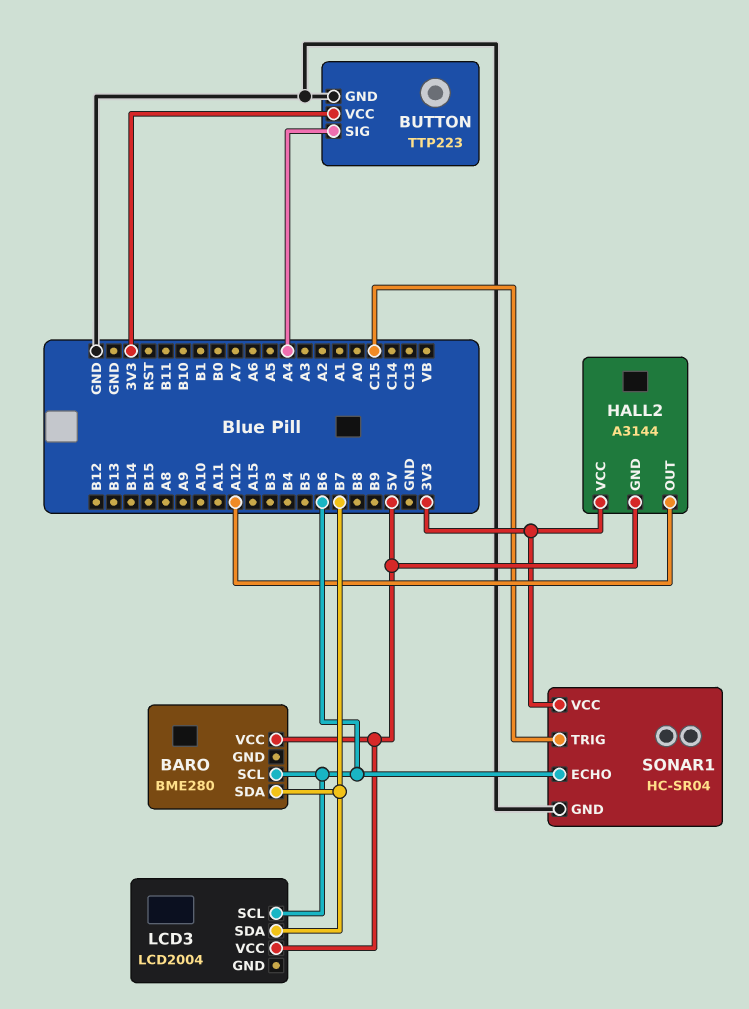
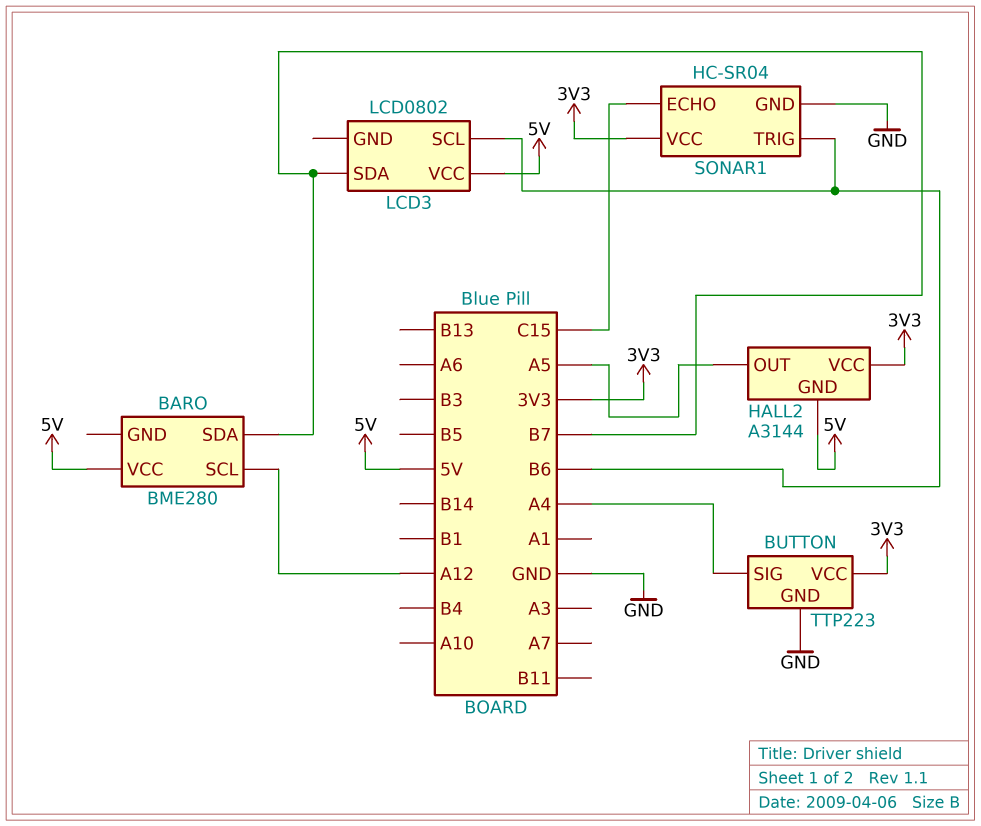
BARO pin SCL: B6 -> A12
HALL2 pin OUT: A12 -> A5
LCD3: LCD2004 -> LCD0802
SONAR1 pin ECHO: B6 -> C15
SONAR1 pin TRIG: C15 -> B6

